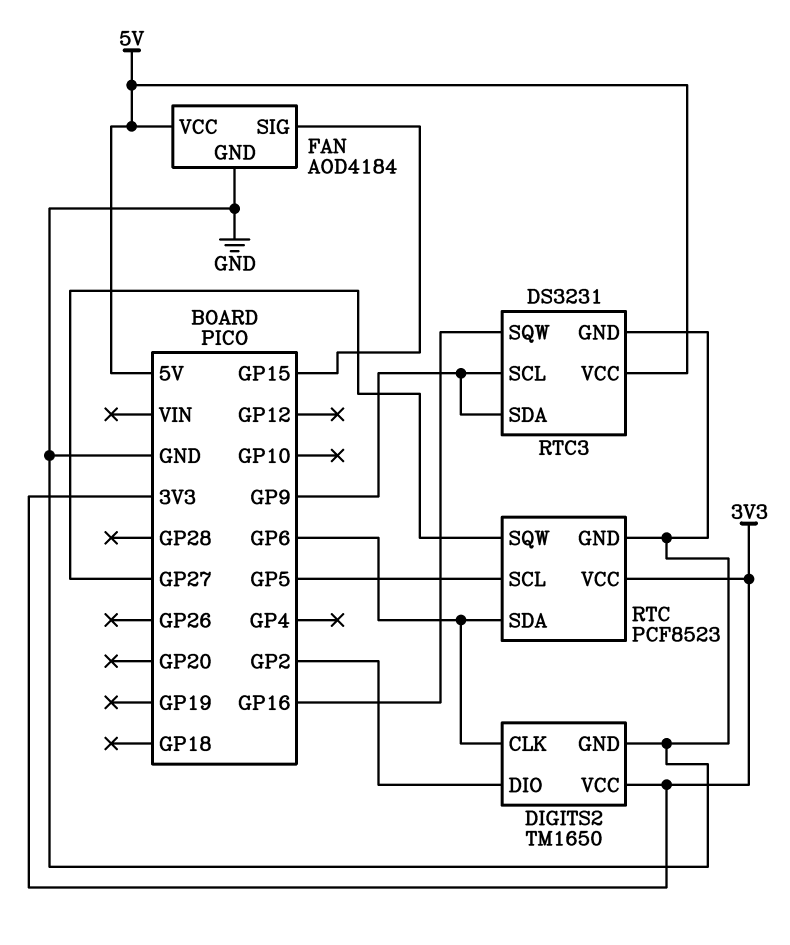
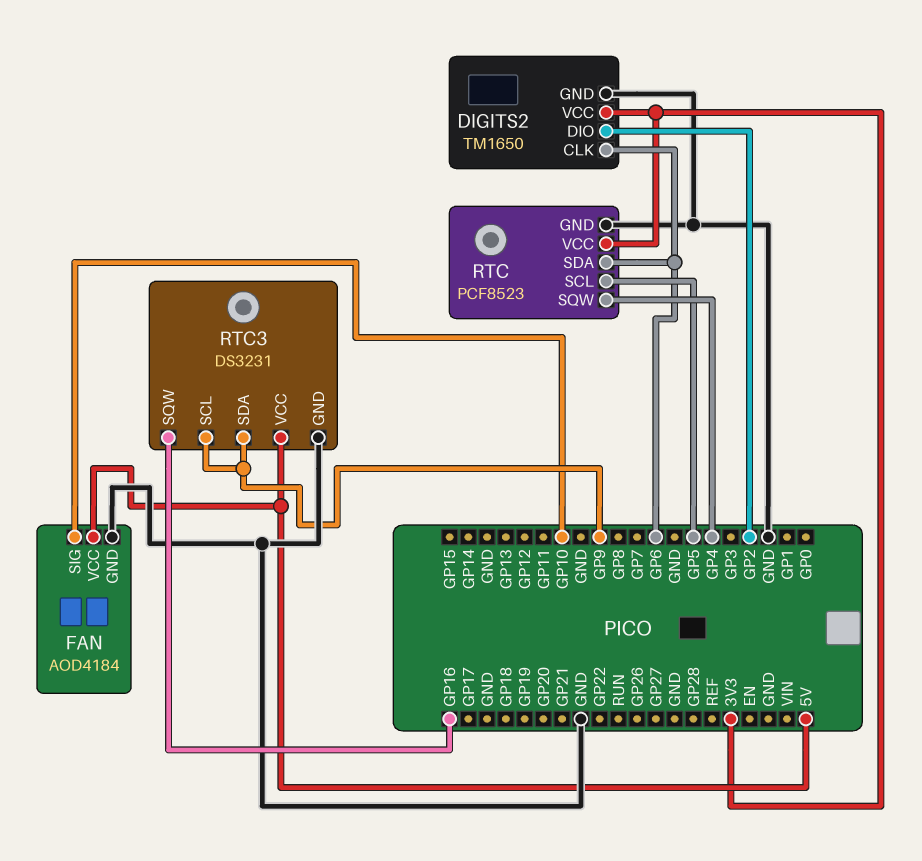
FAN pin SIG: GP15 -> GP10
RTC pin SQW: GP27 -> GP4

